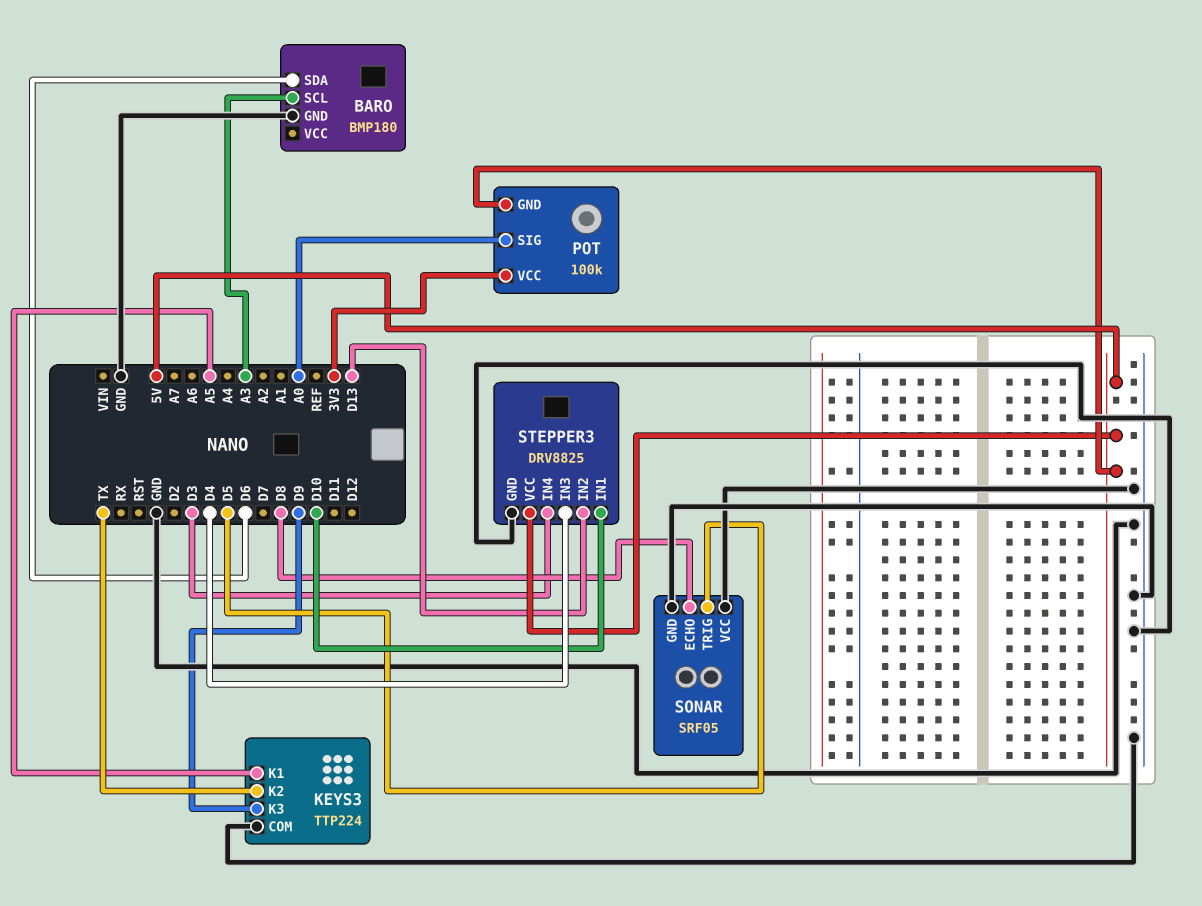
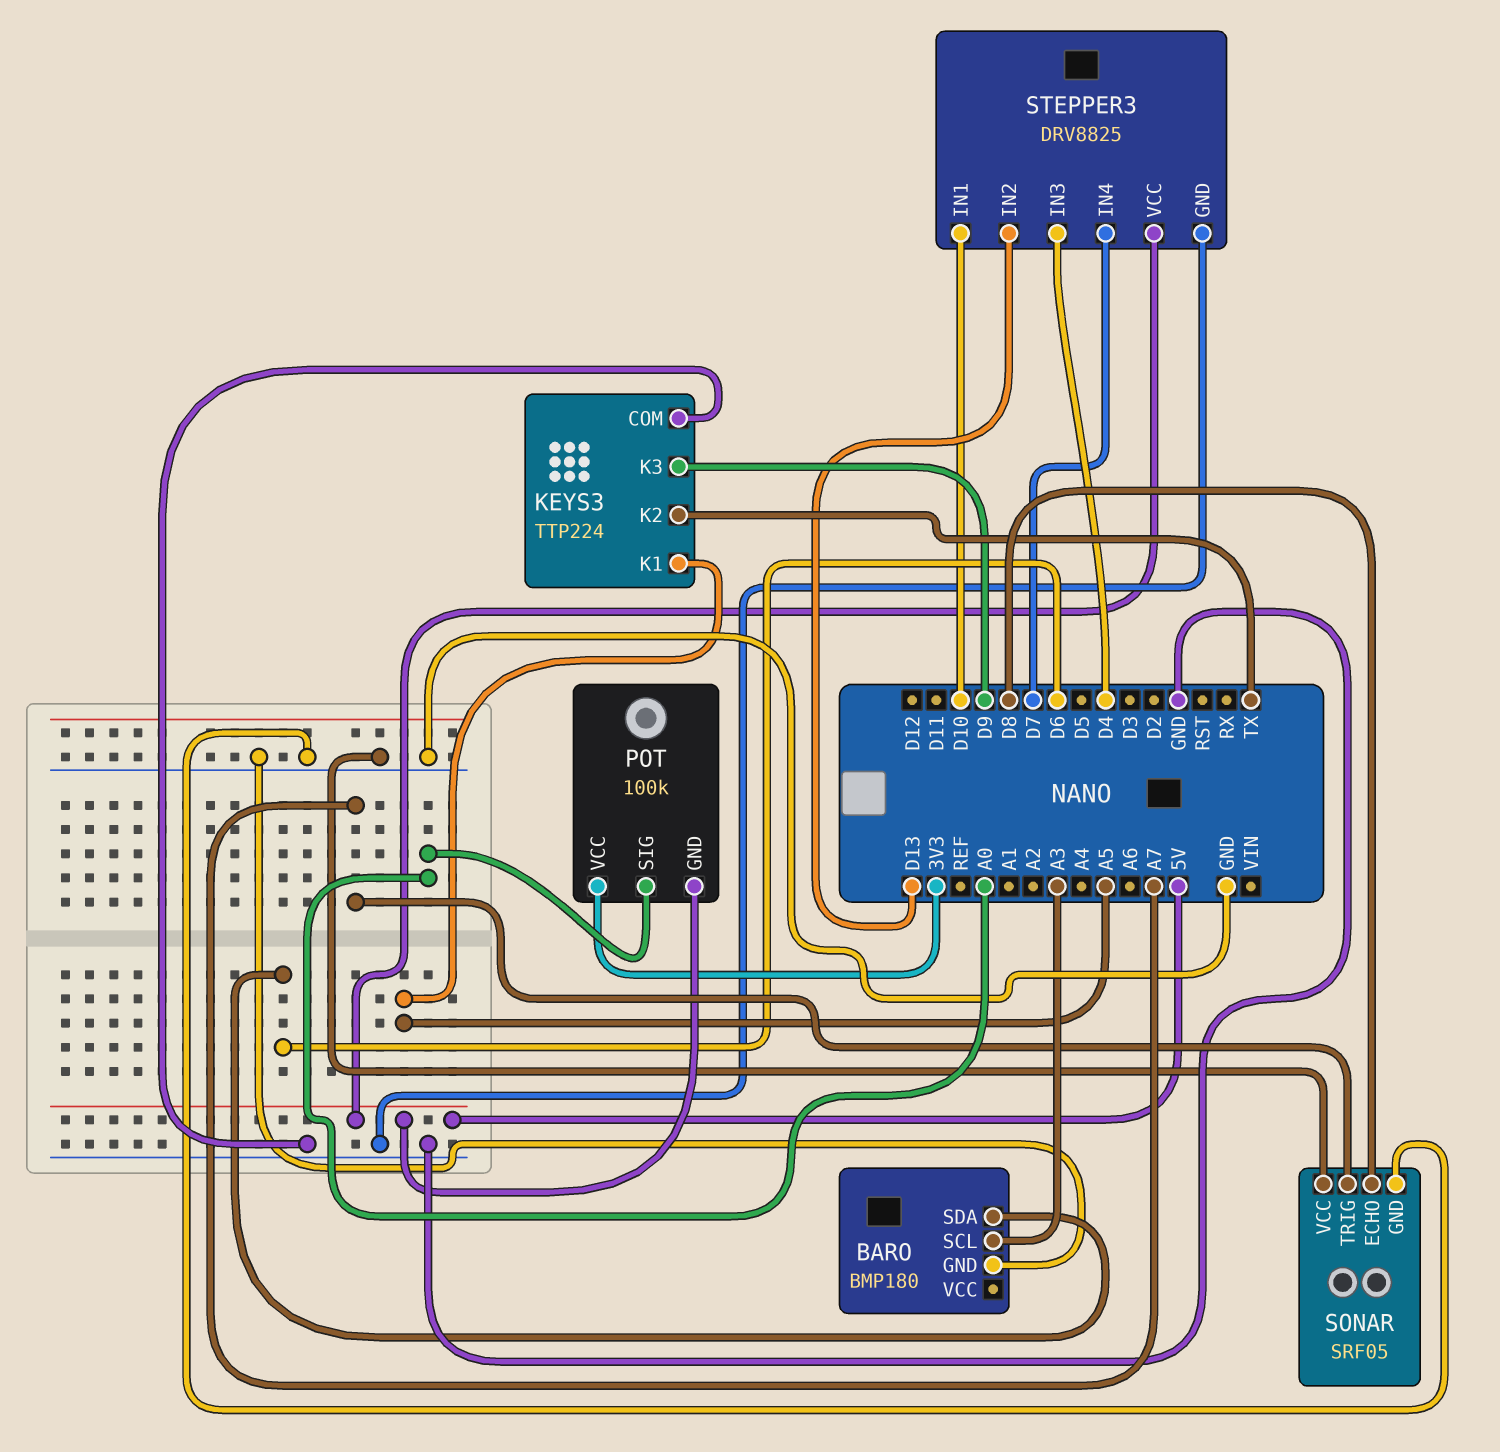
SONAR pin TRIG: D5 -> A7
STEPPER3 pin IN4: D3 -> D7

